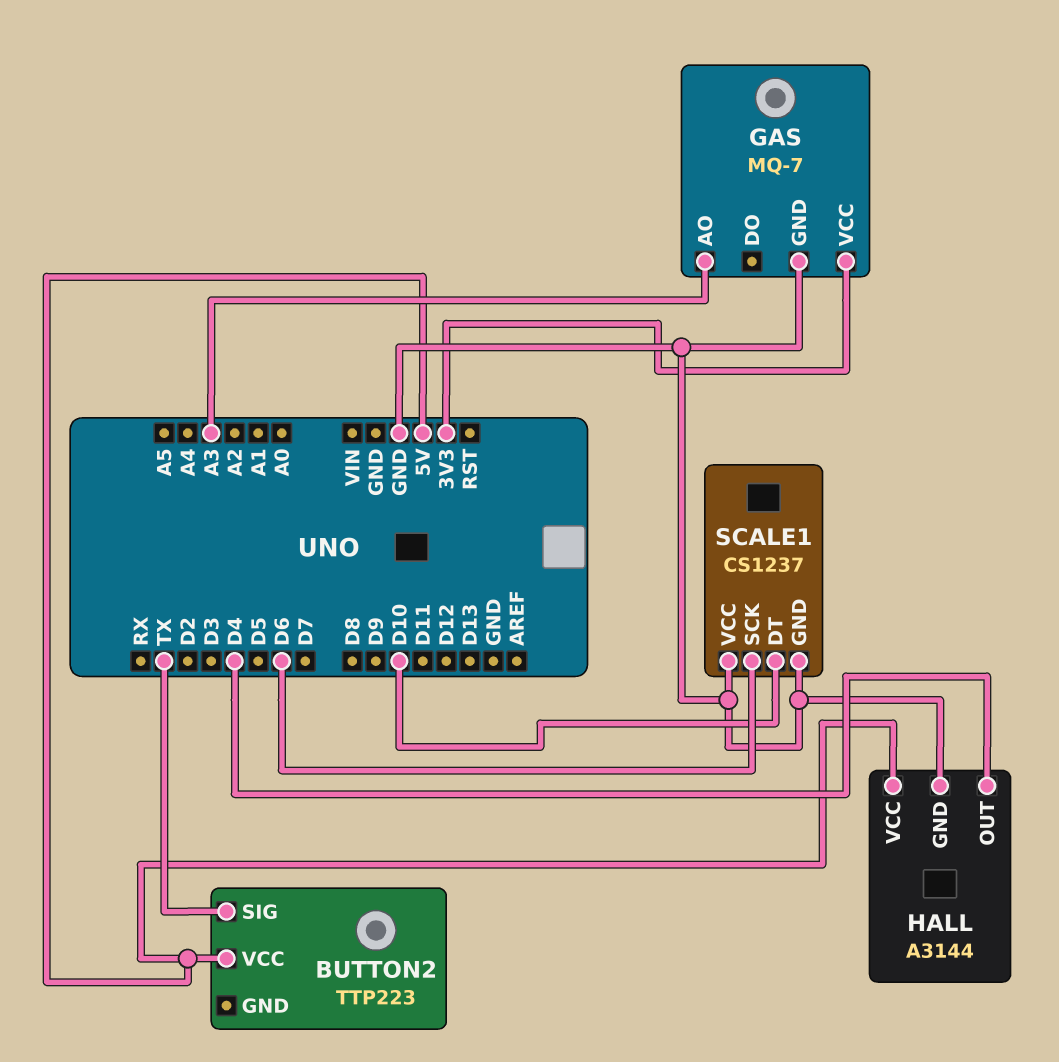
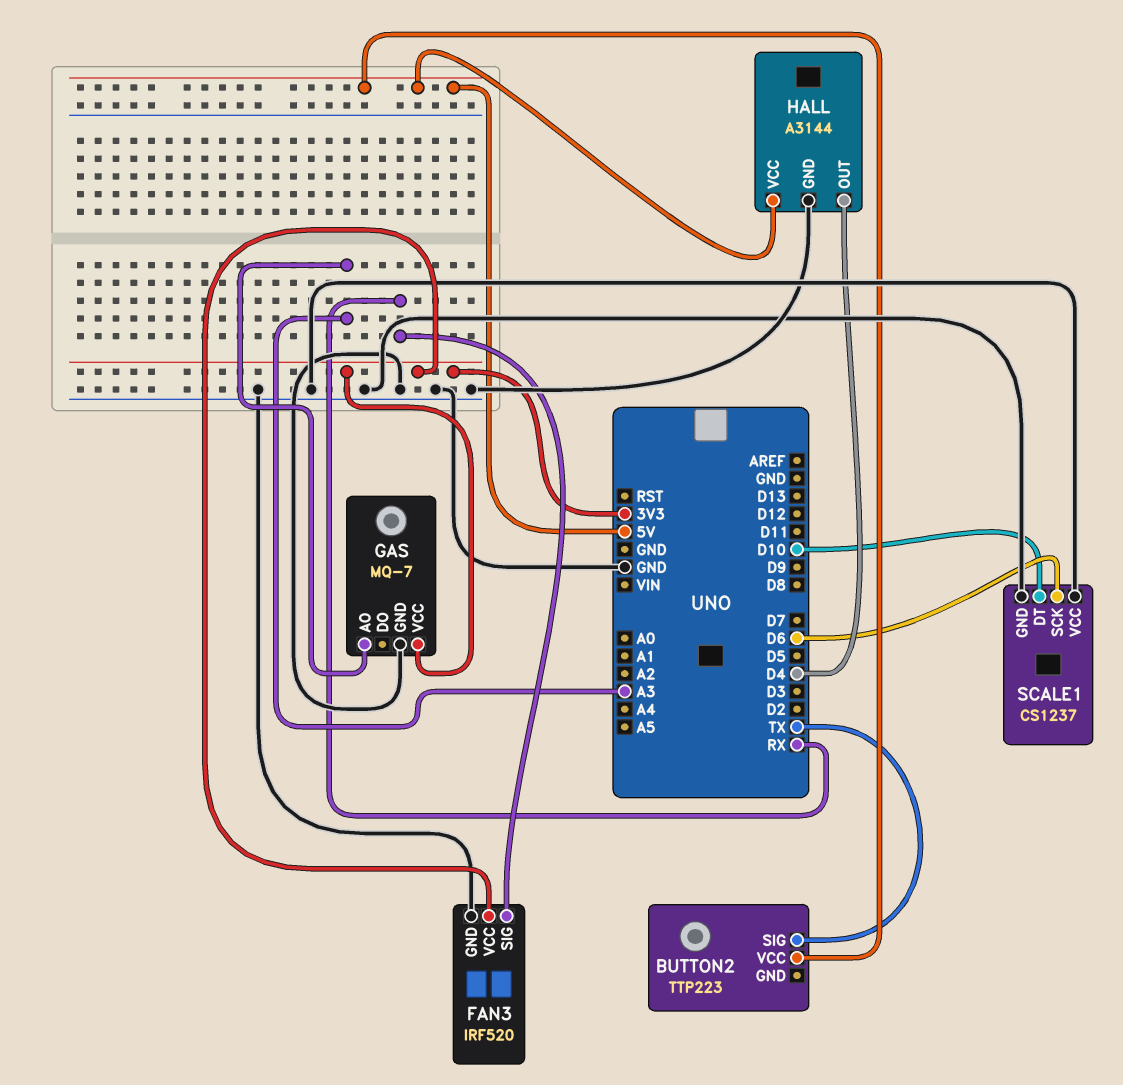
FAN3: none -> IRF520
FAN3 pin GND: none -> GND
FAN3 pin SIG: none -> RX
FAN3 pin VCC: none -> 3V3

